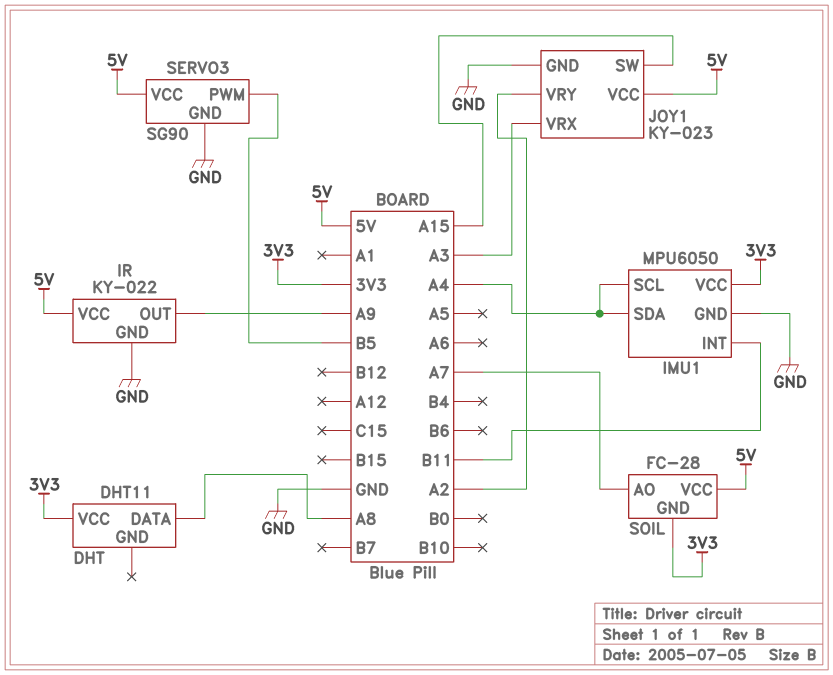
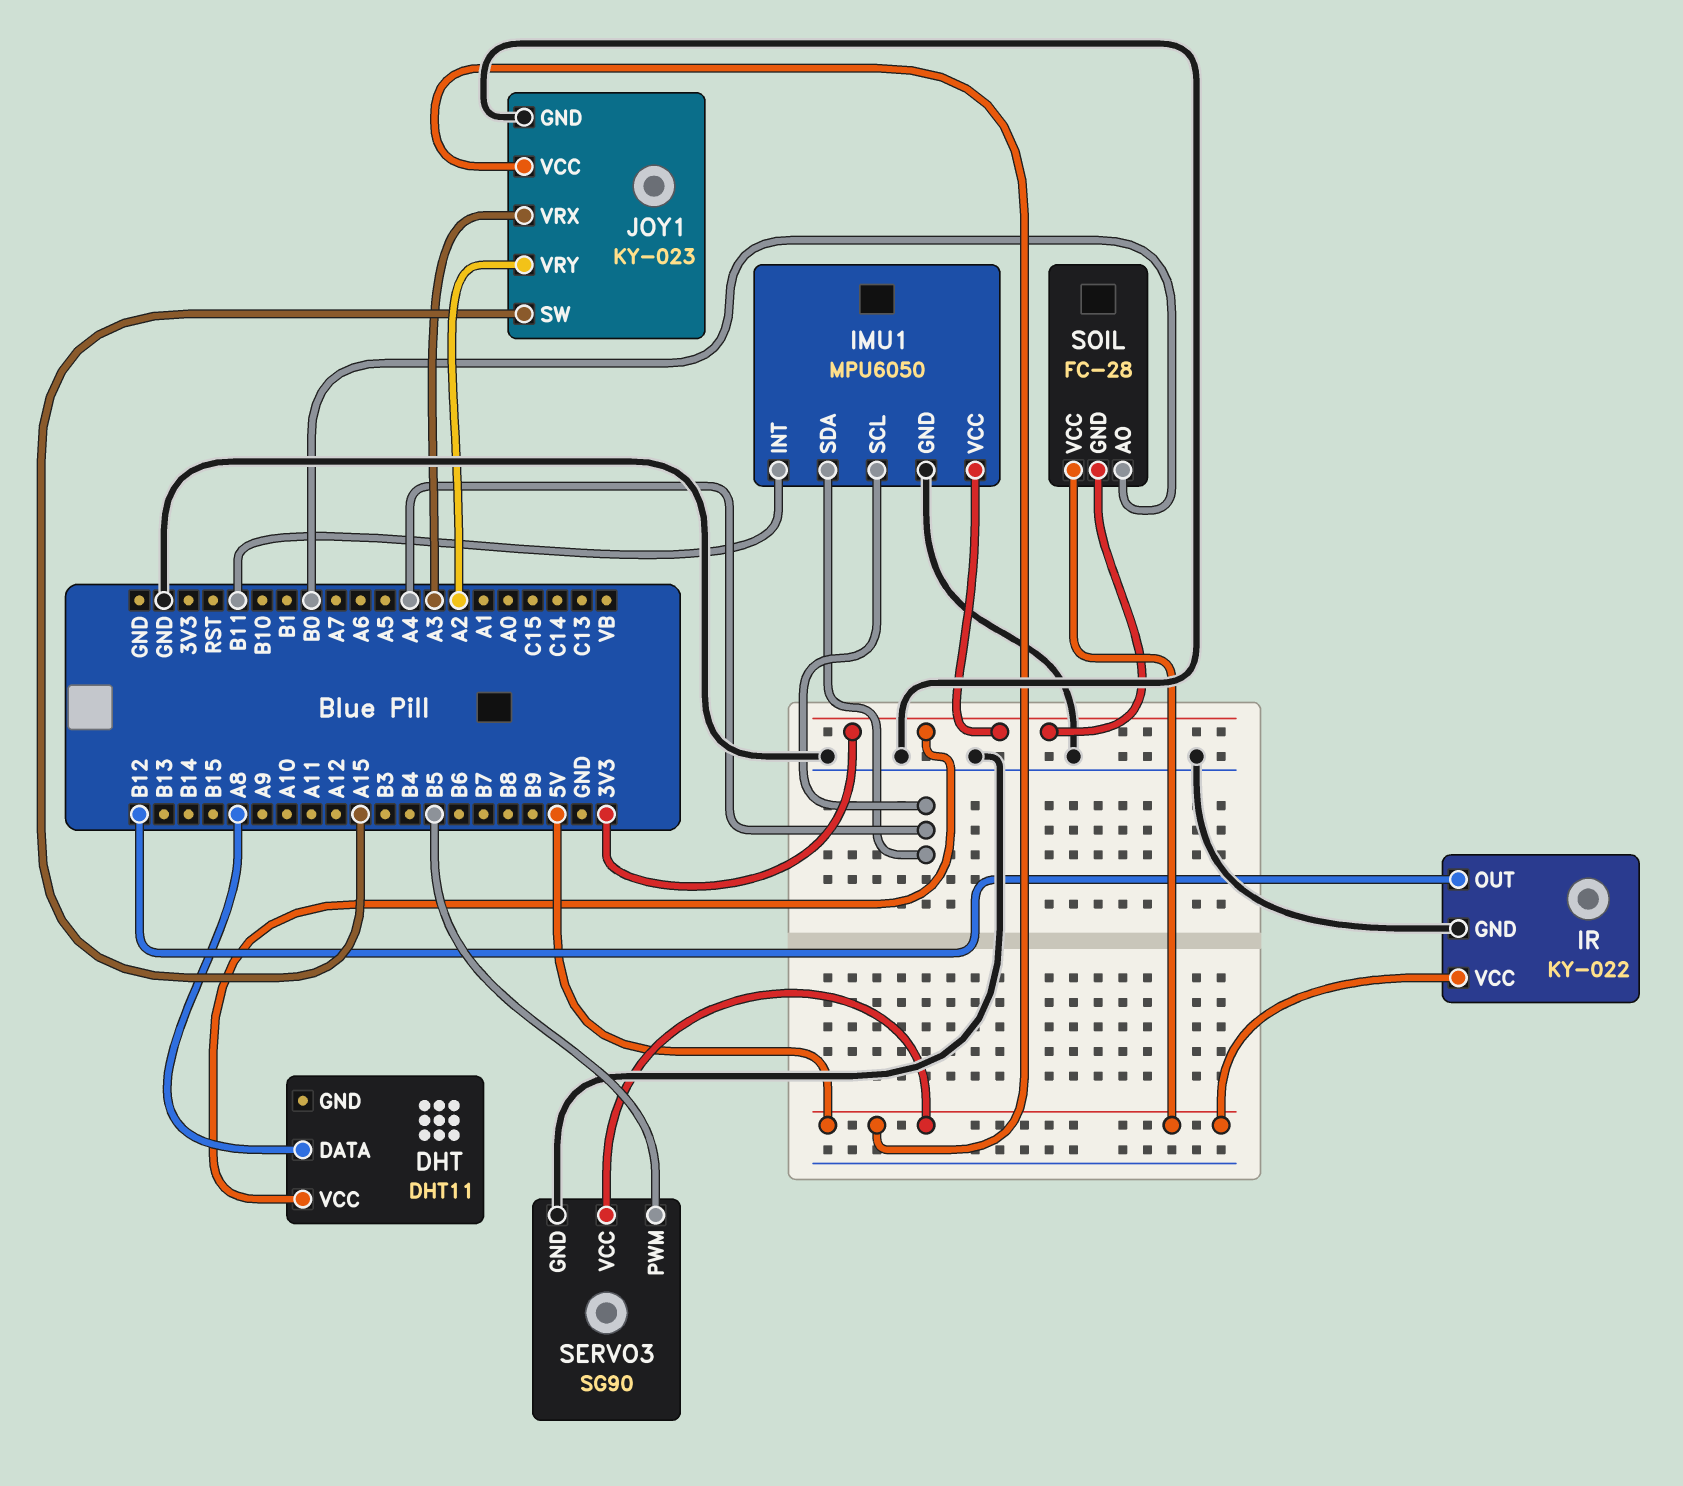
IR pin OUT: A9 -> B12
SOIL pin AO: A7 -> B0

